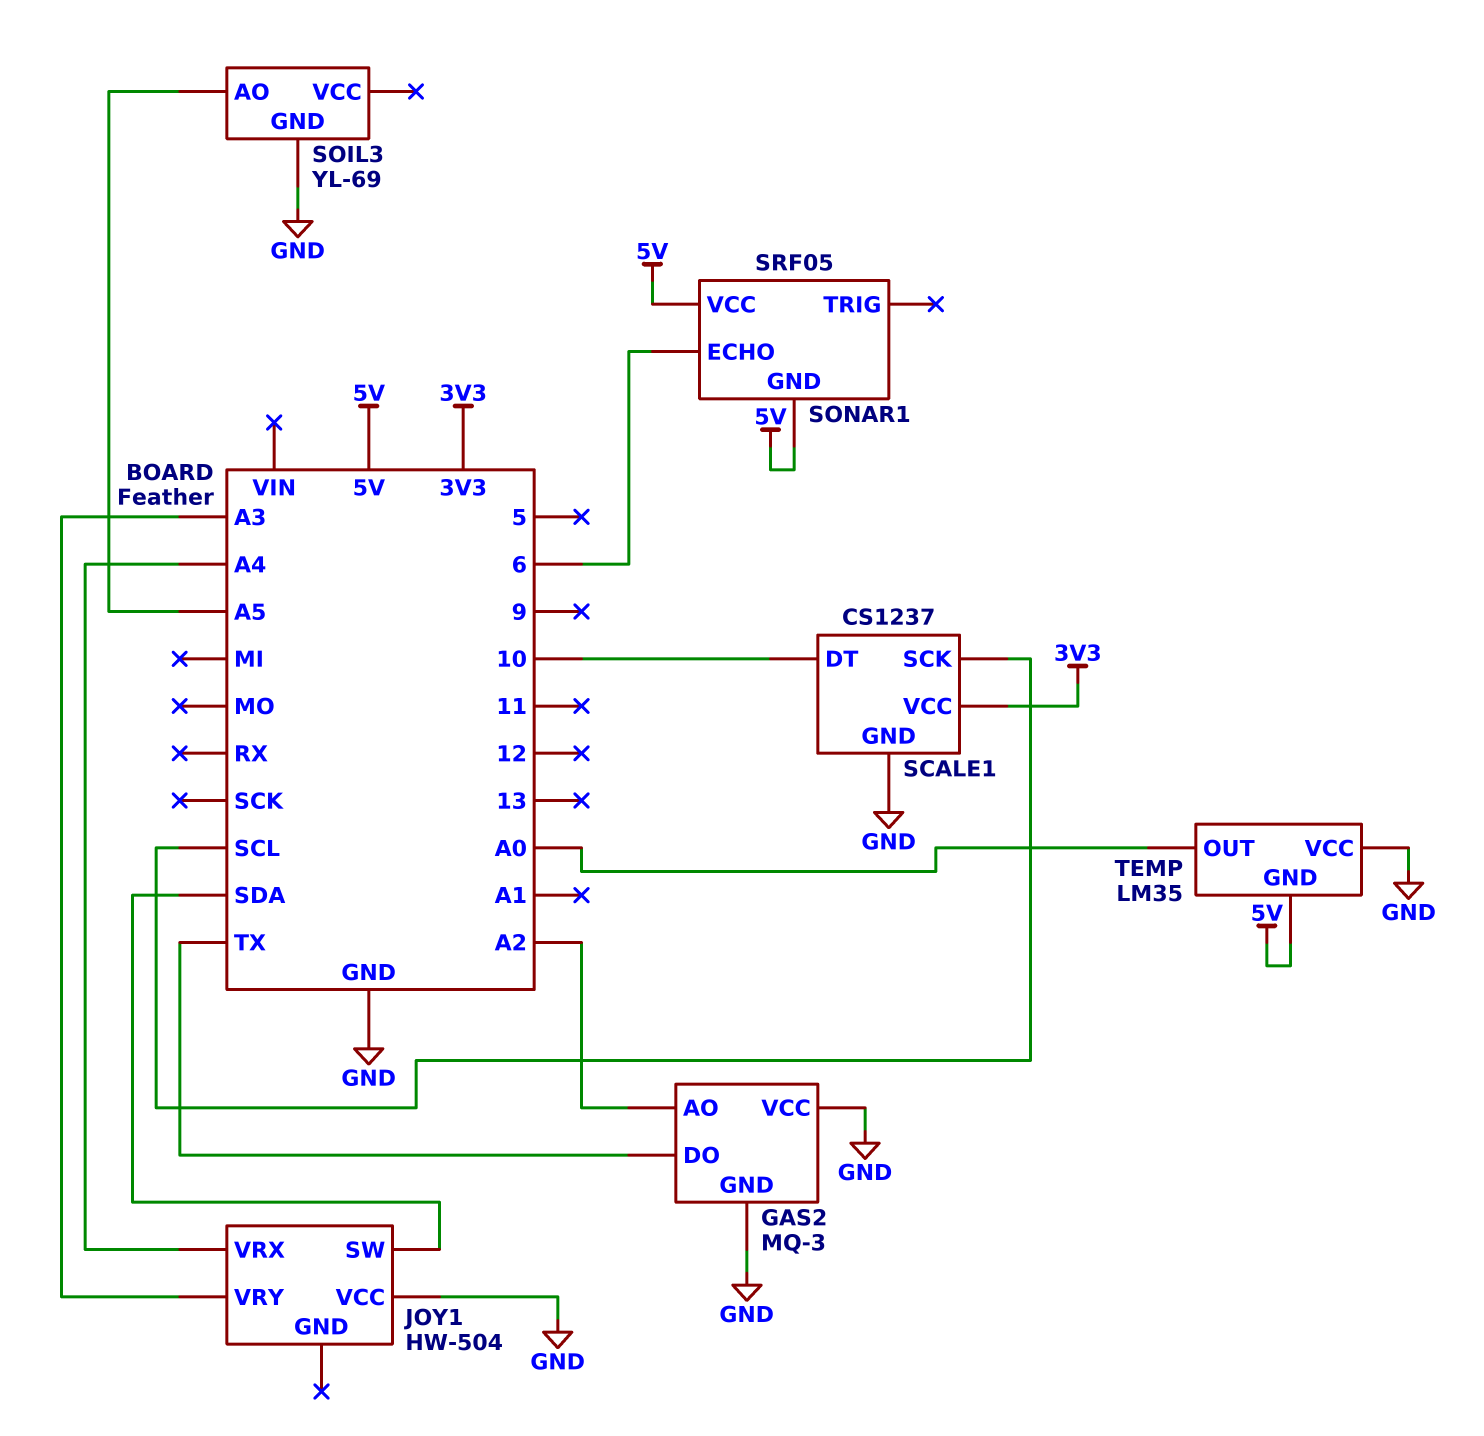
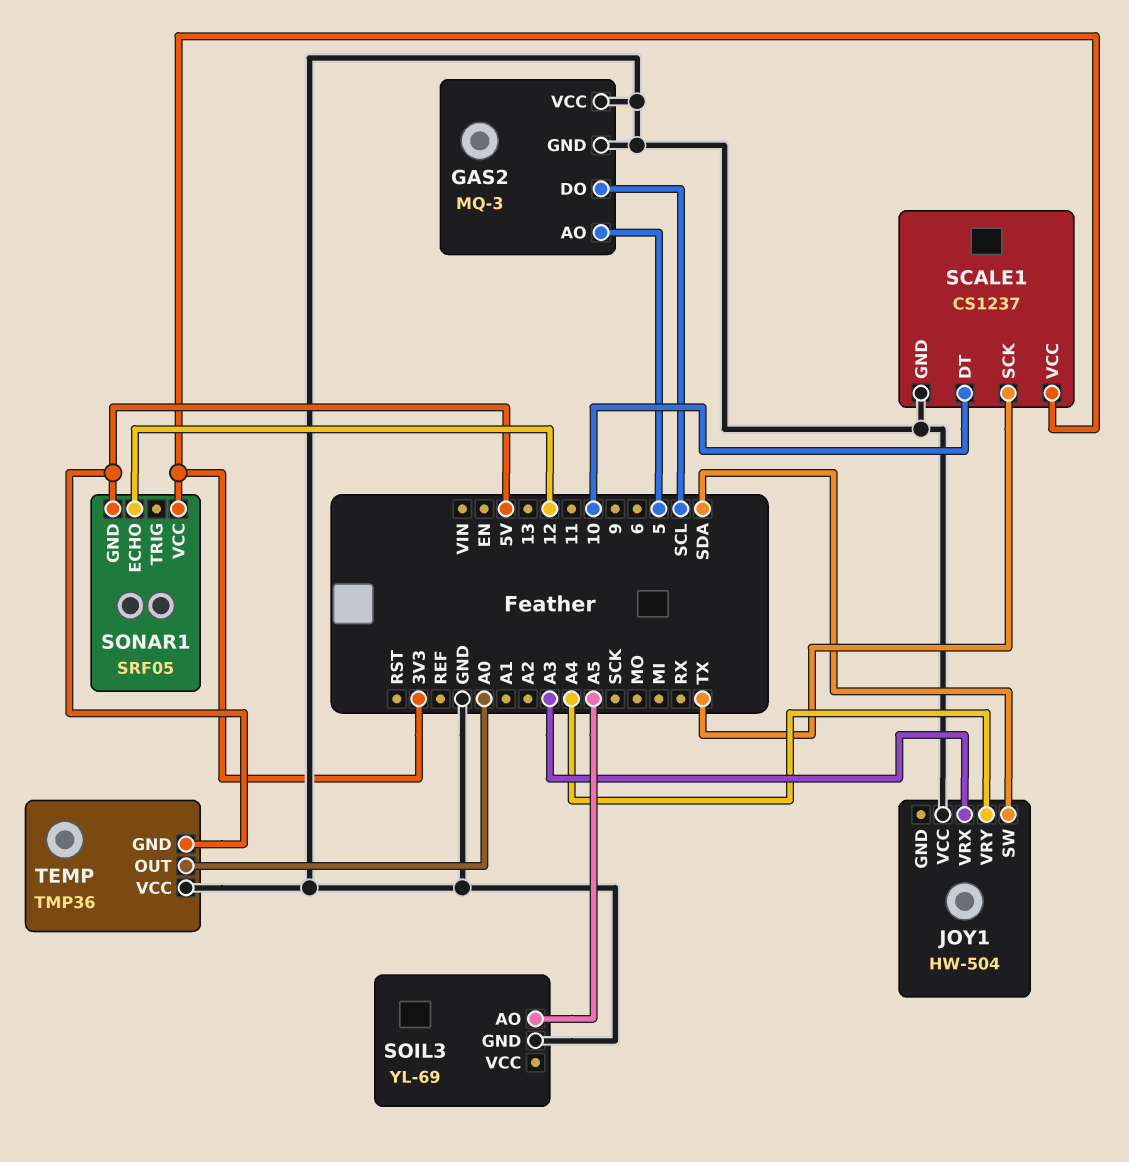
GAS2 pin AO: A2 -> 5
GAS2 pin DO: TX -> SCL
JOY1 pin VRX: A4 -> A3
JOY1 pin VRY: A3 -> A4
SCALE1 pin SCK: SCL -> TX
SONAR1 pin ECHO: 6 -> 12
SONAR1 pin VCC: 5V -> 3V3
TEMP: LM35 -> TMP36

